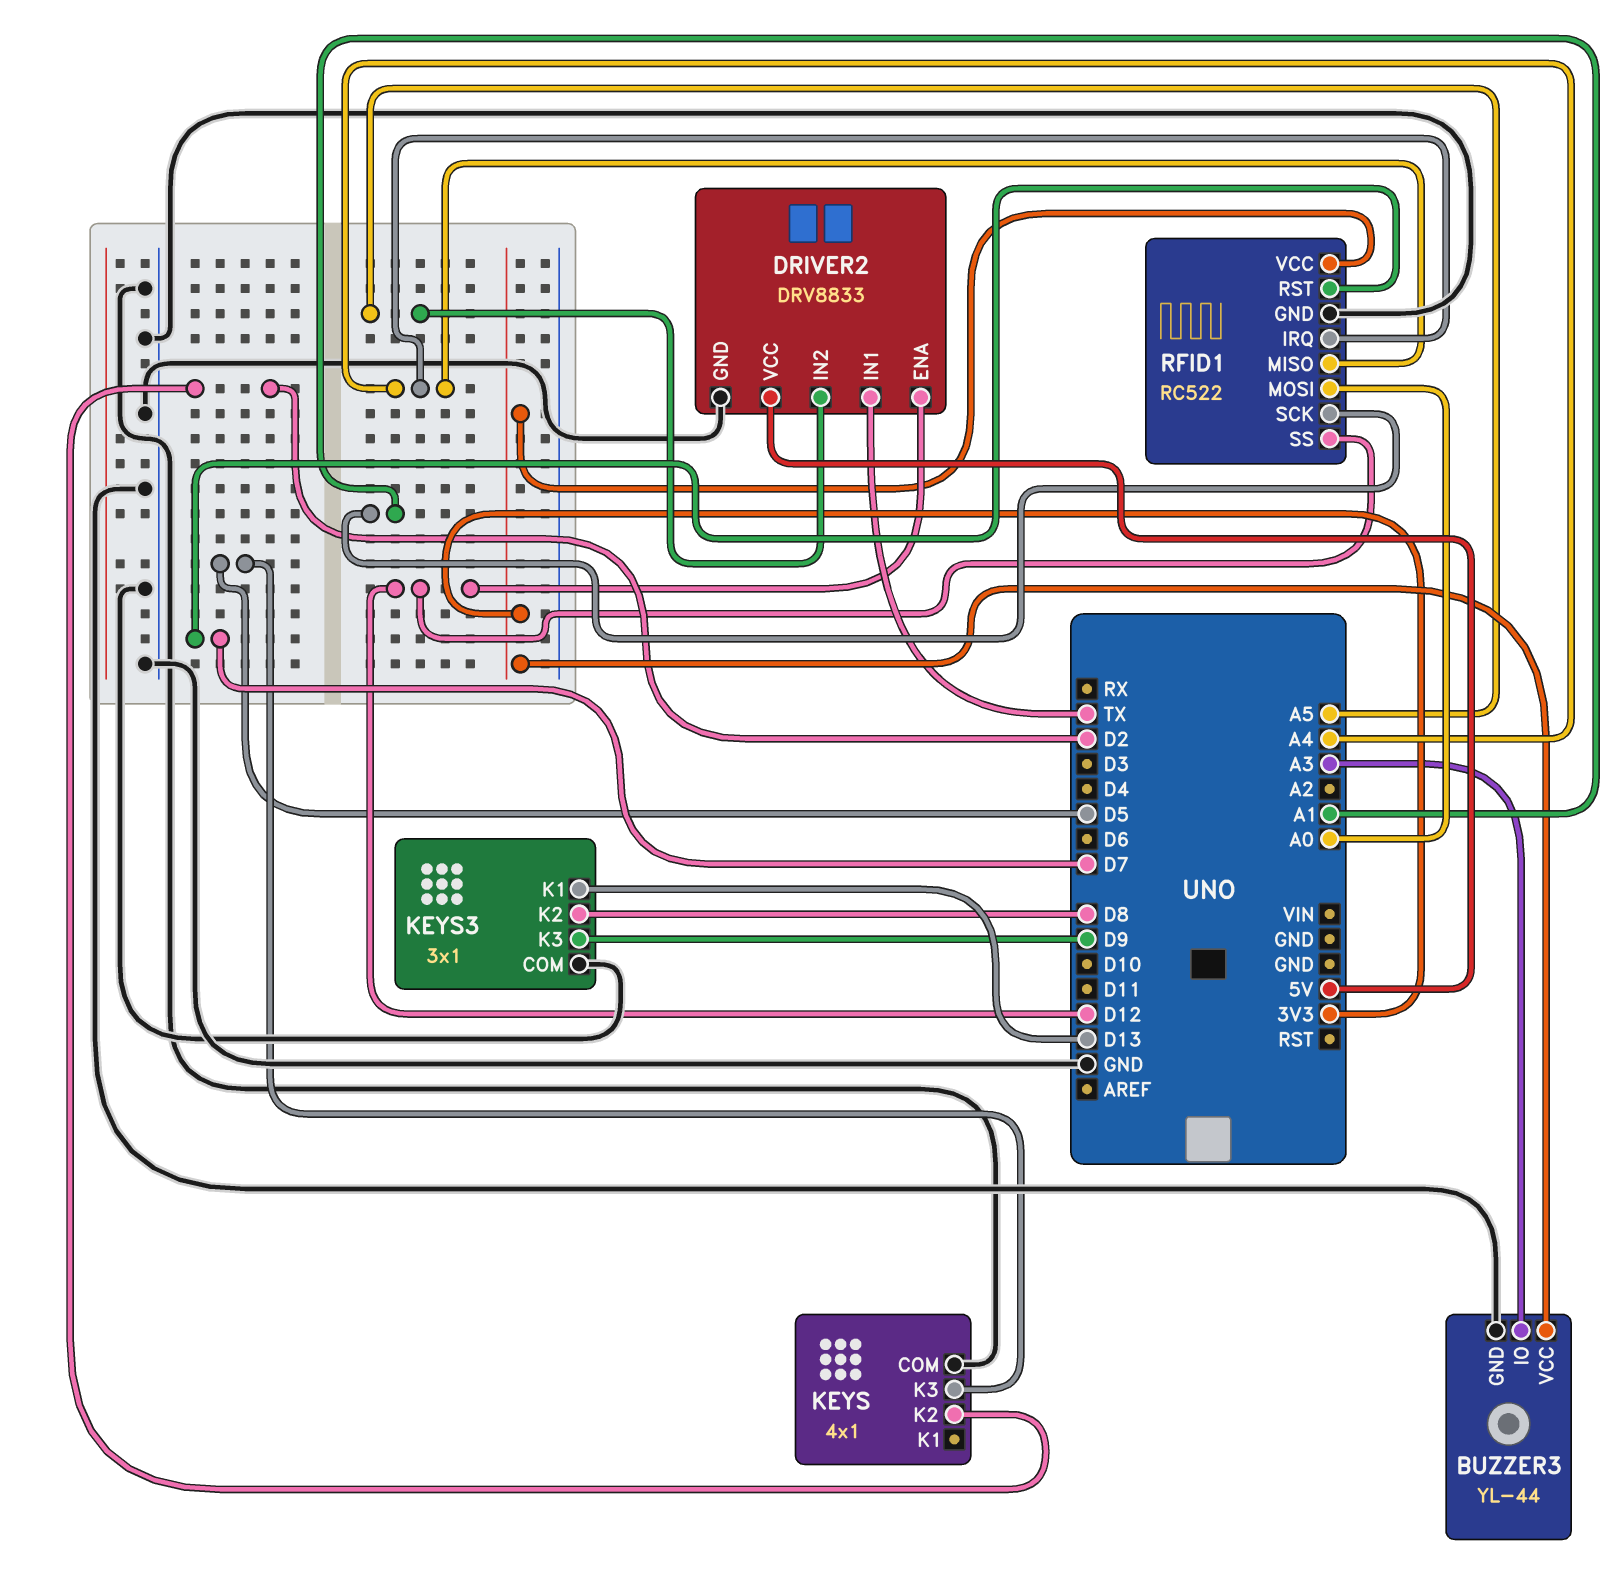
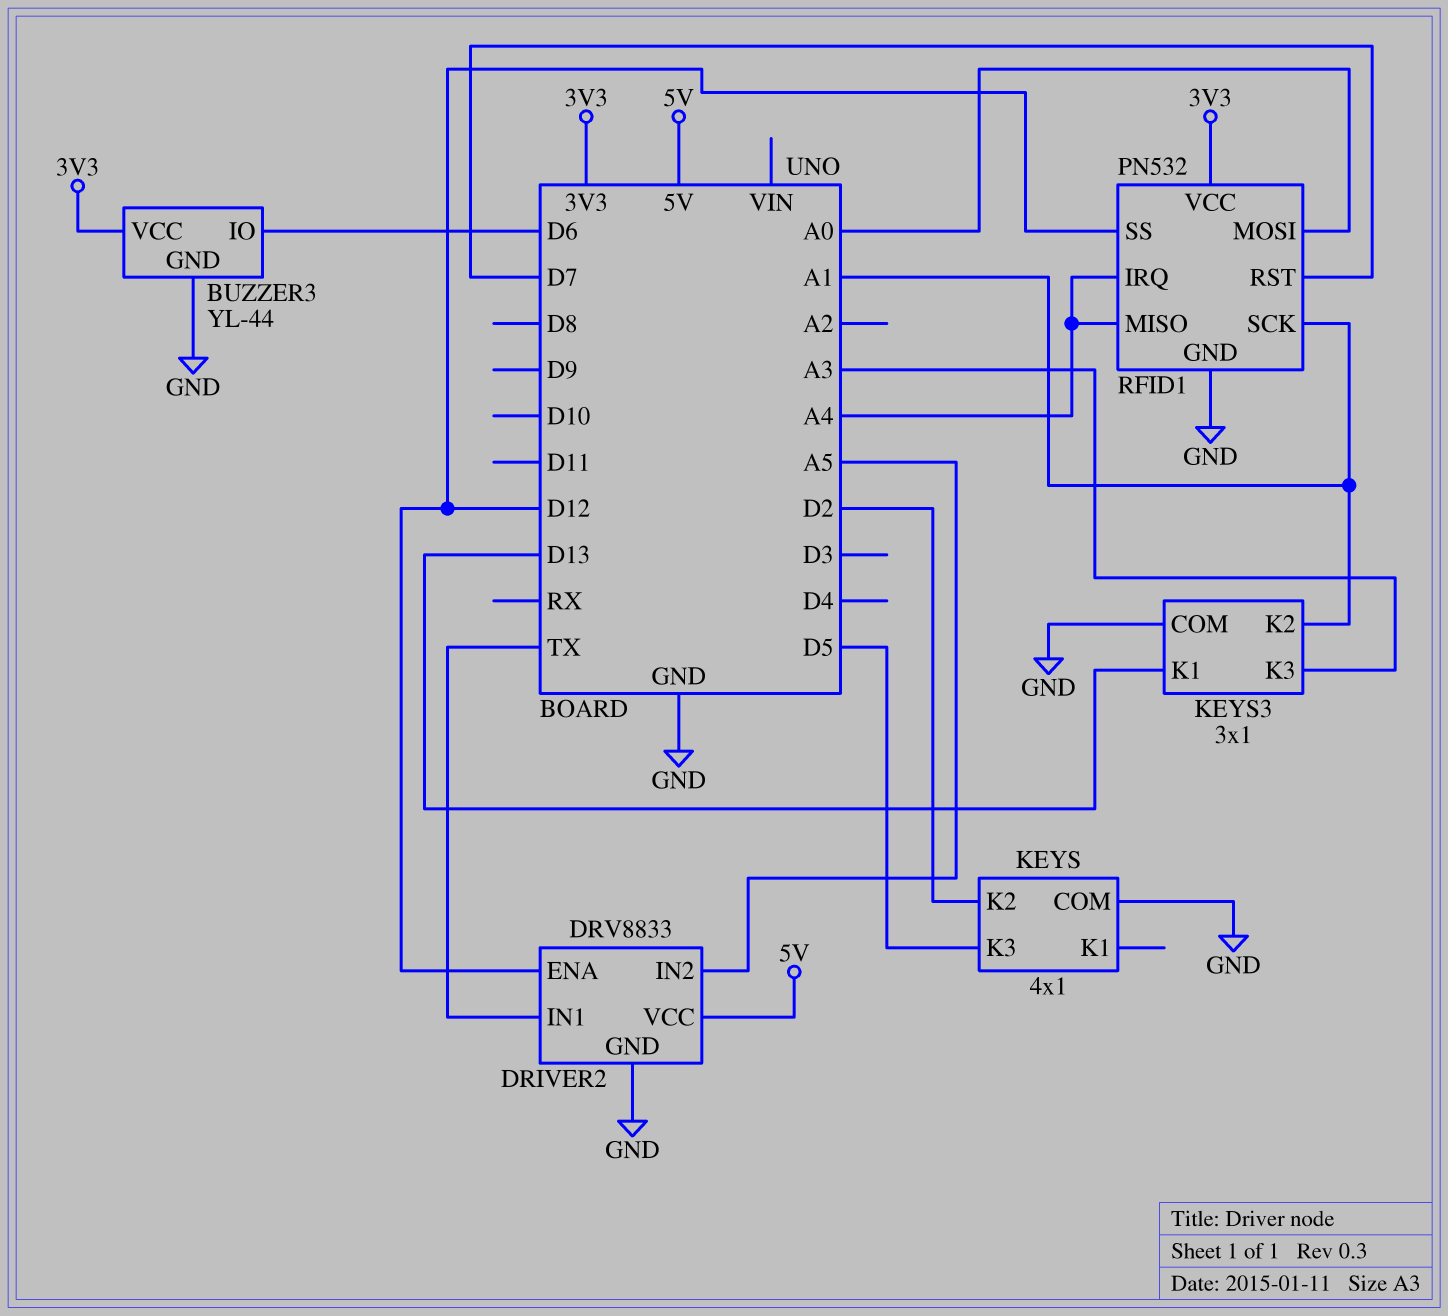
BUZZER3 pin IO: A3 -> D6
KEYS3 pin K2: D8 -> A1
KEYS3 pin K3: D9 -> A3
RFID1: RC522 -> PN532

